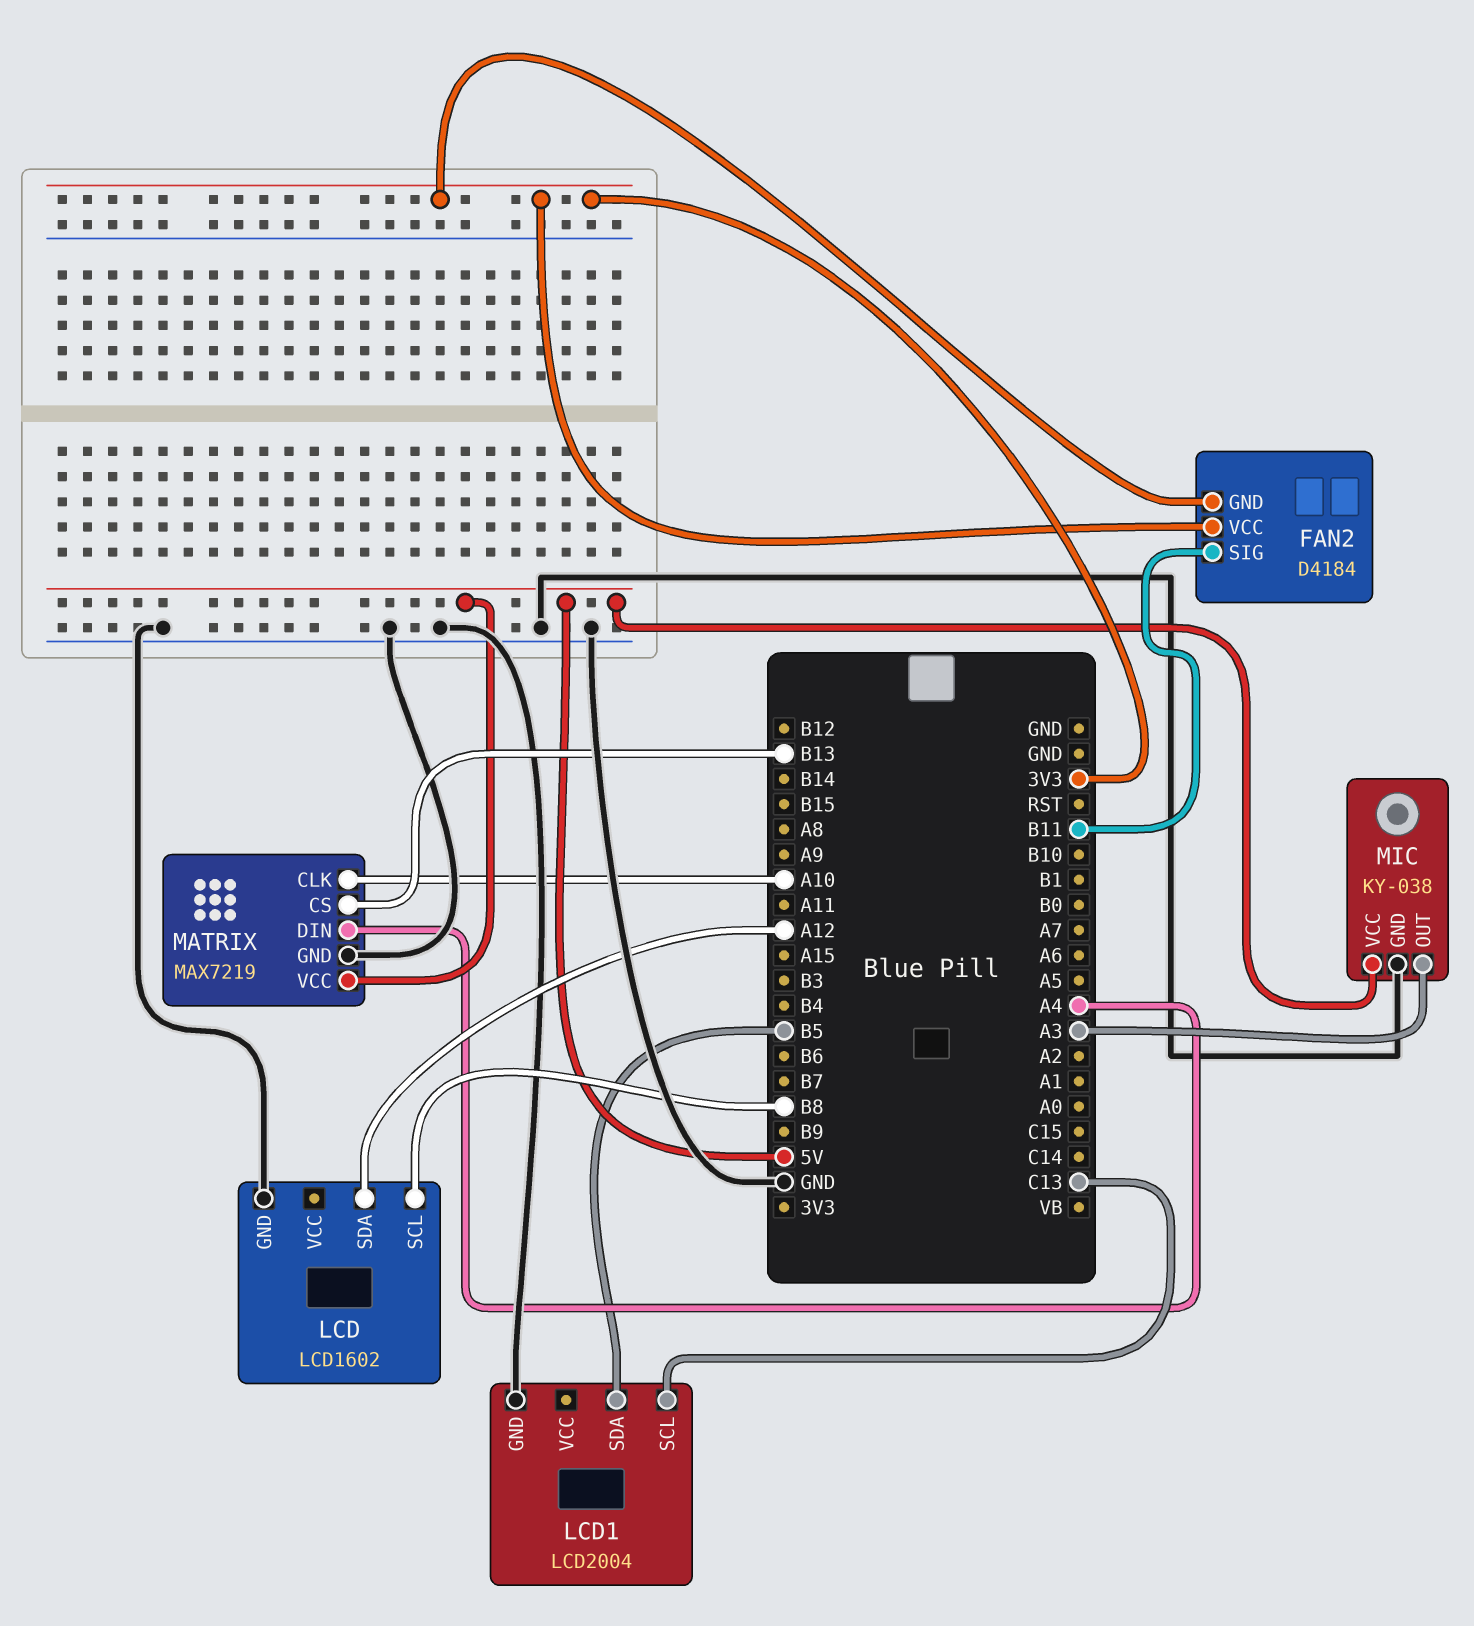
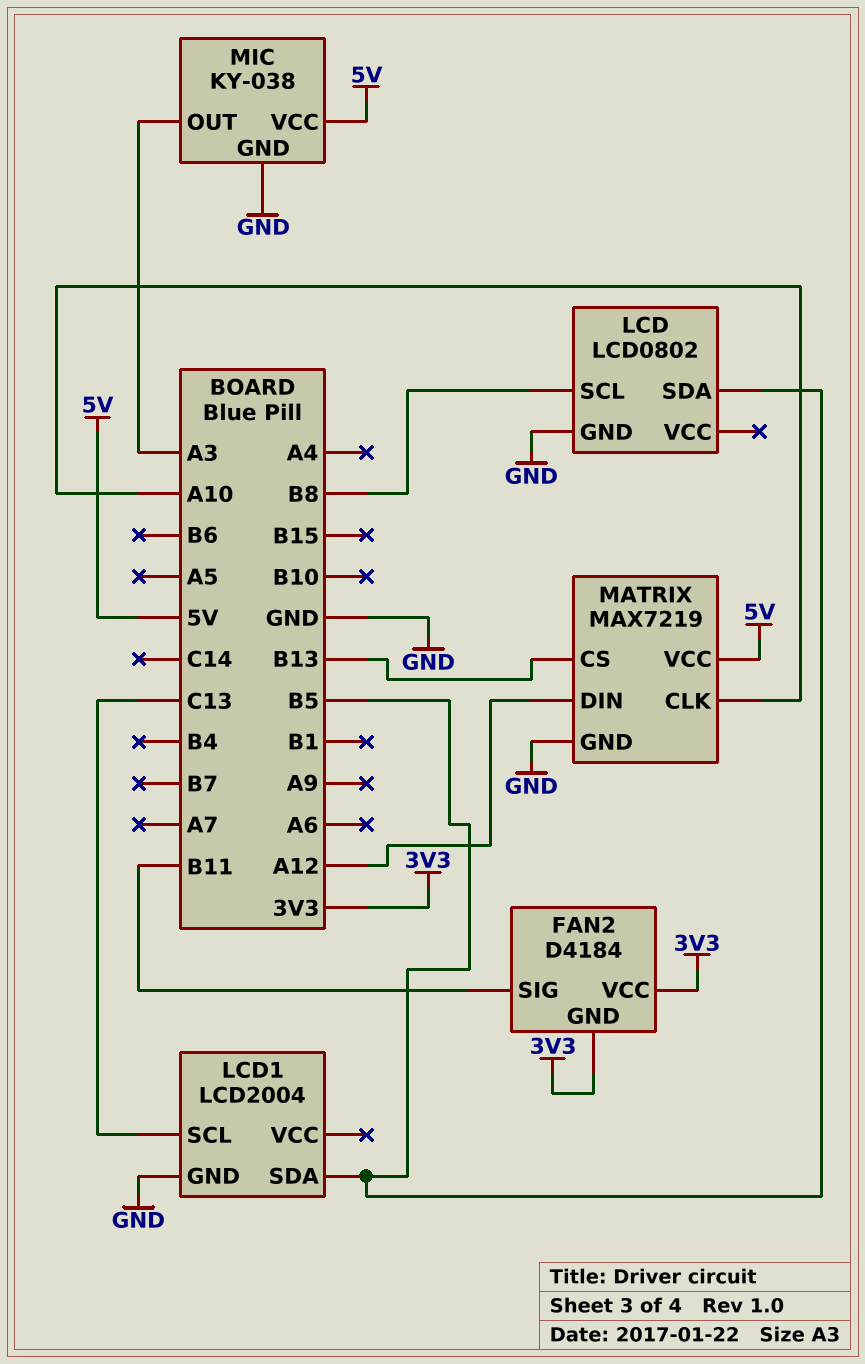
LCD: LCD1602 -> LCD0802
LCD pin SDA: A12 -> B5
MATRIX pin DIN: A4 -> A12

